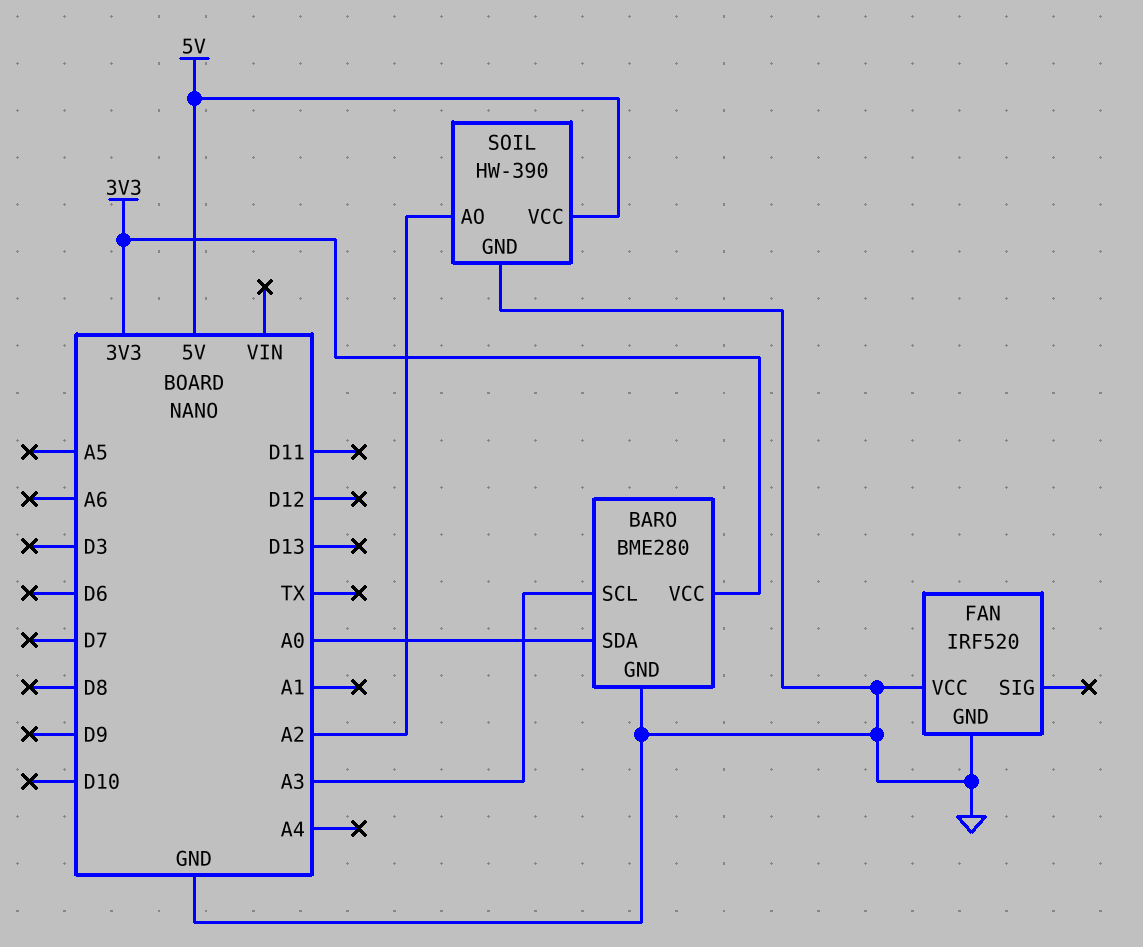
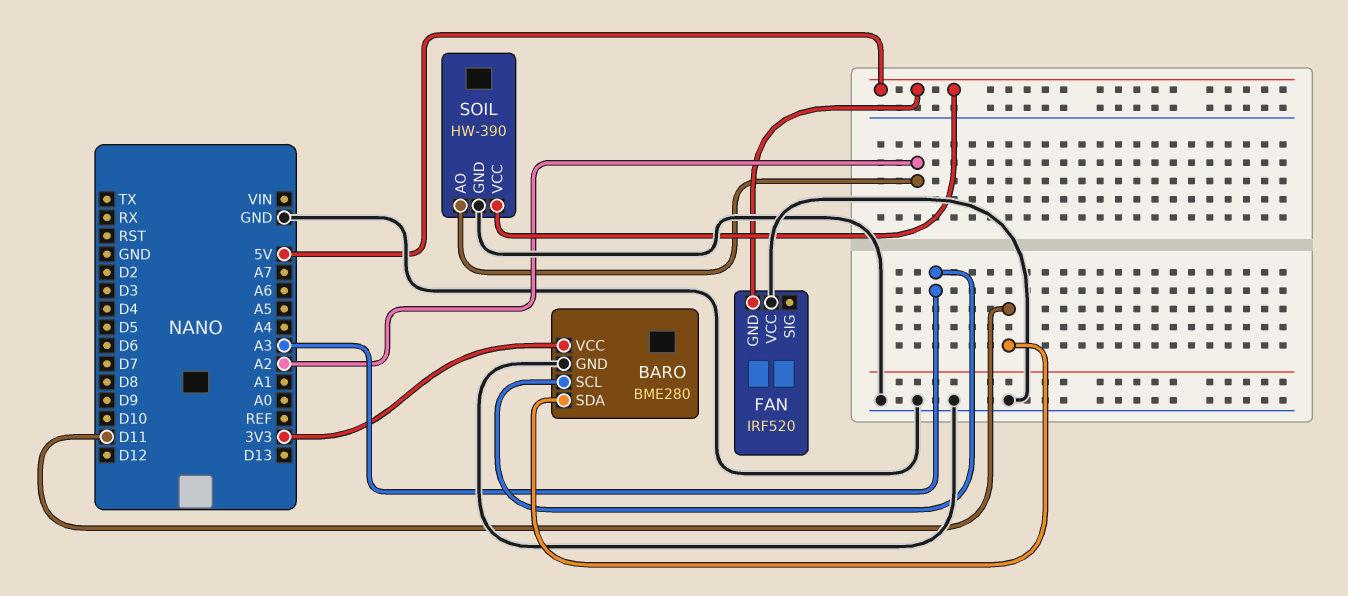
BARO pin SDA: A0 -> D11
FAN pin GND: GND -> 5V

